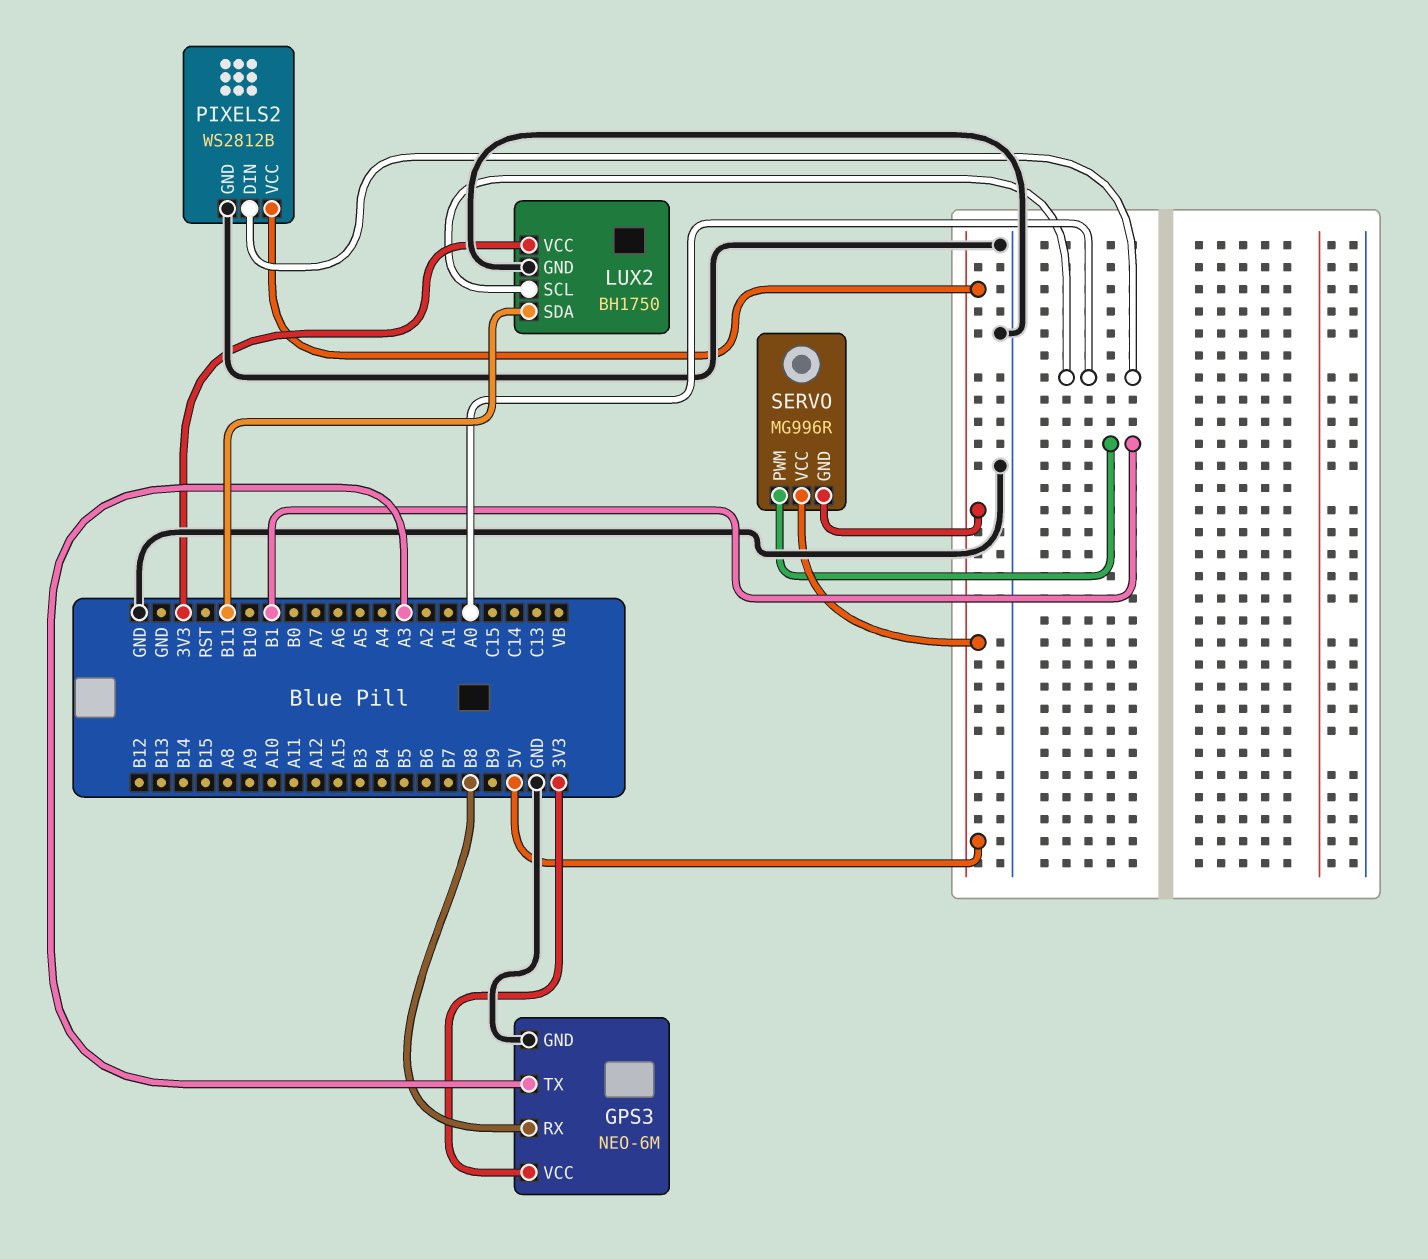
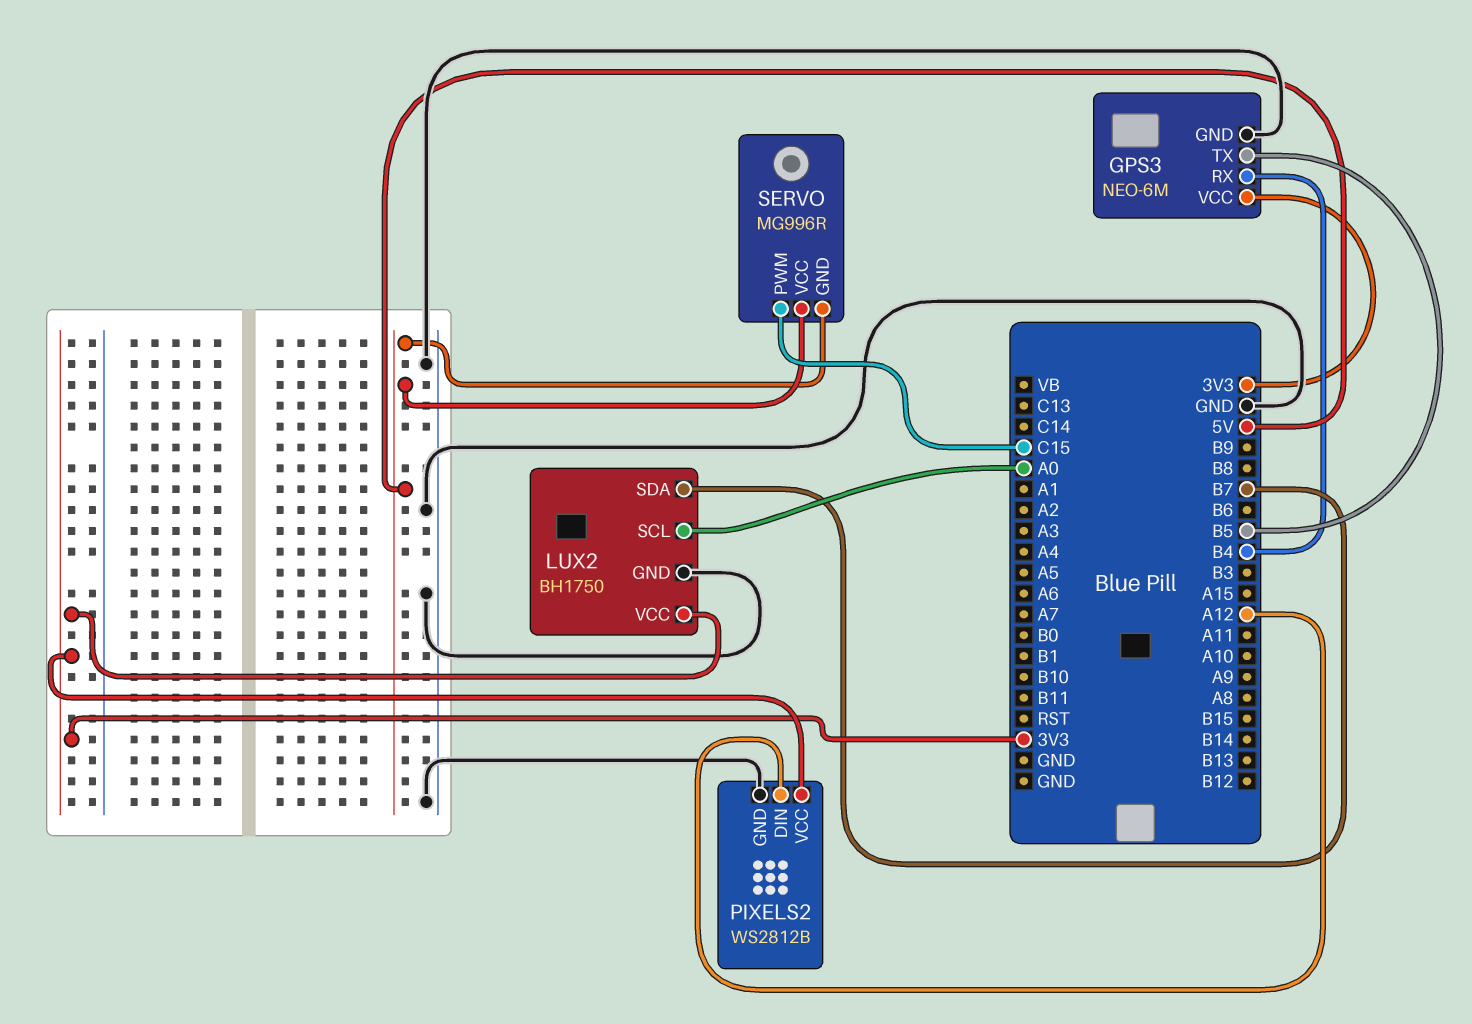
GPS3 pin RX: B8 -> B4
GPS3 pin TX: A3 -> B5
LUX2 pin SDA: B11 -> B7
PIXELS2 pin DIN: A0 -> A12
PIXELS2 pin VCC: 5V -> 3V3
SERVO pin PWM: B1 -> C15

